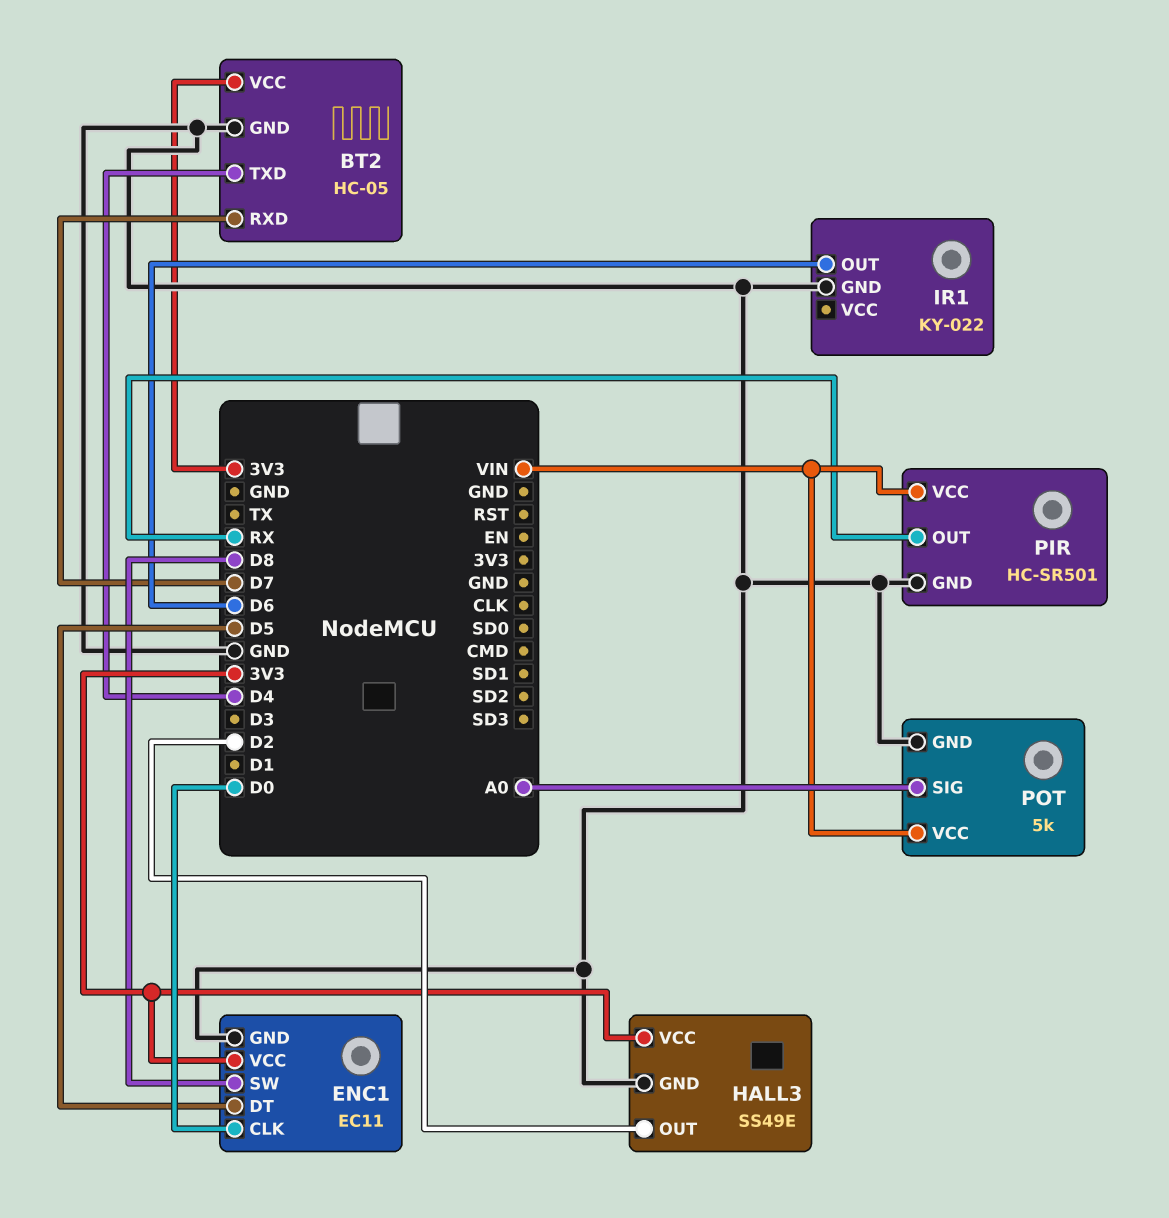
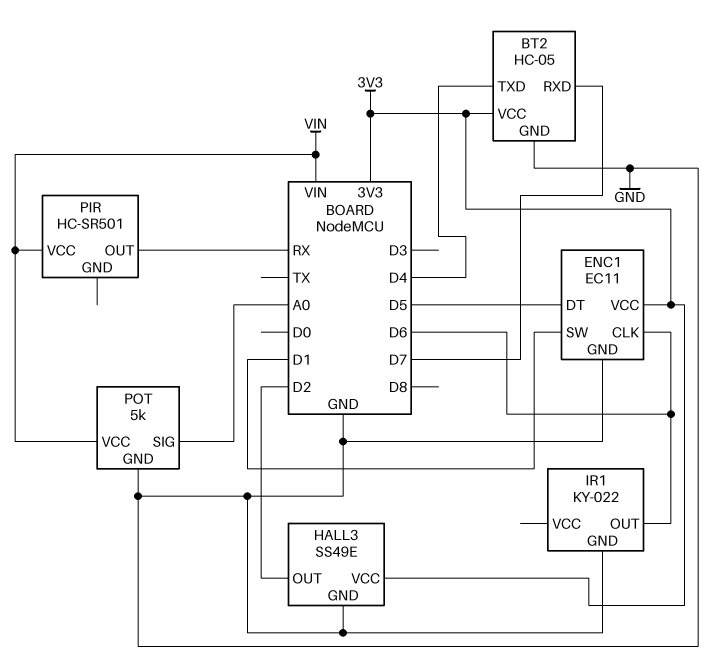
ENC1 pin CLK: D0 -> D6
ENC1 pin SW: D8 -> D1
PIR pin GND: GND -> none

